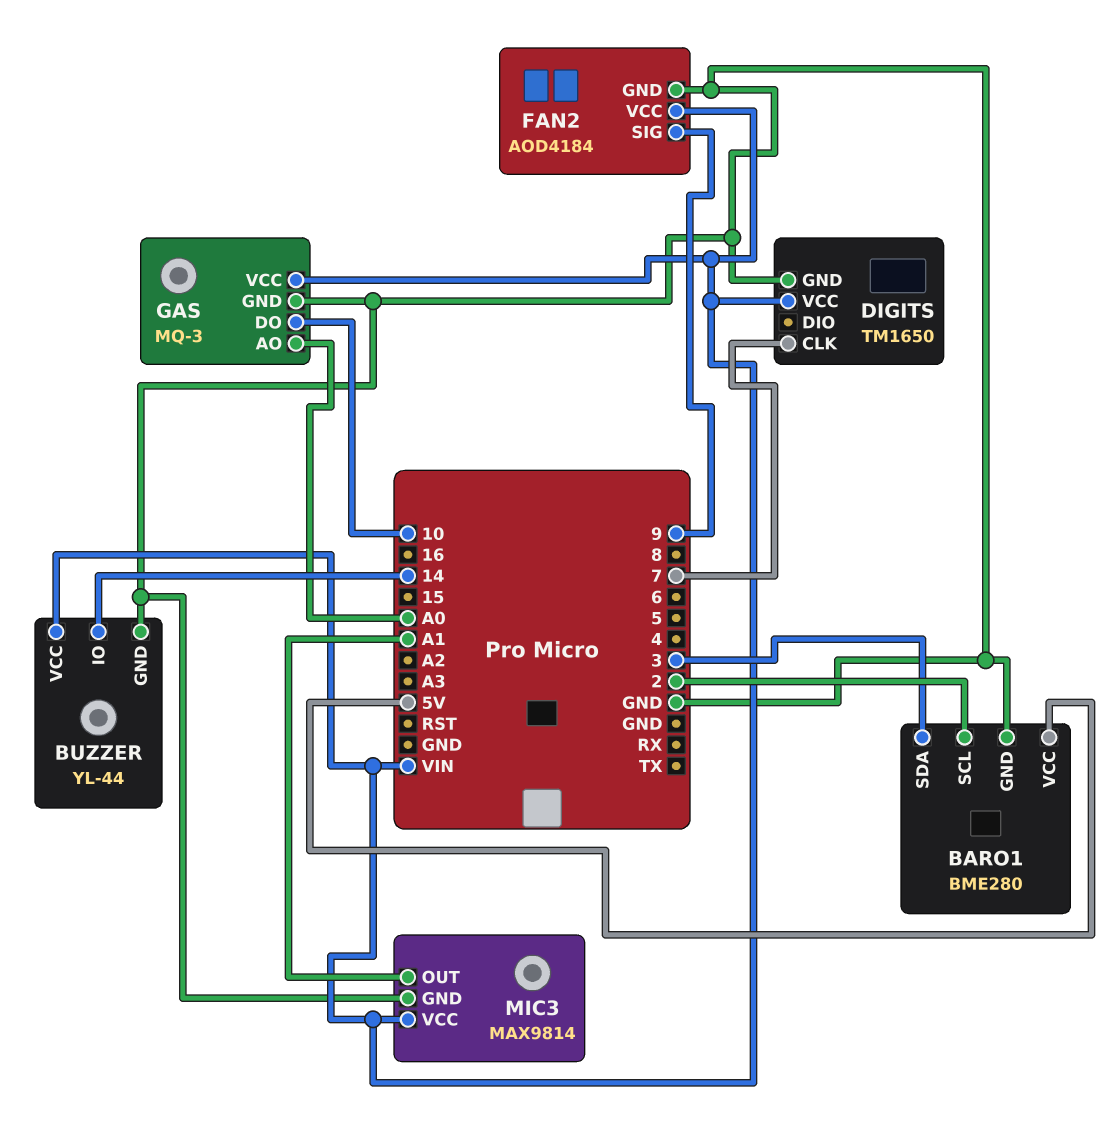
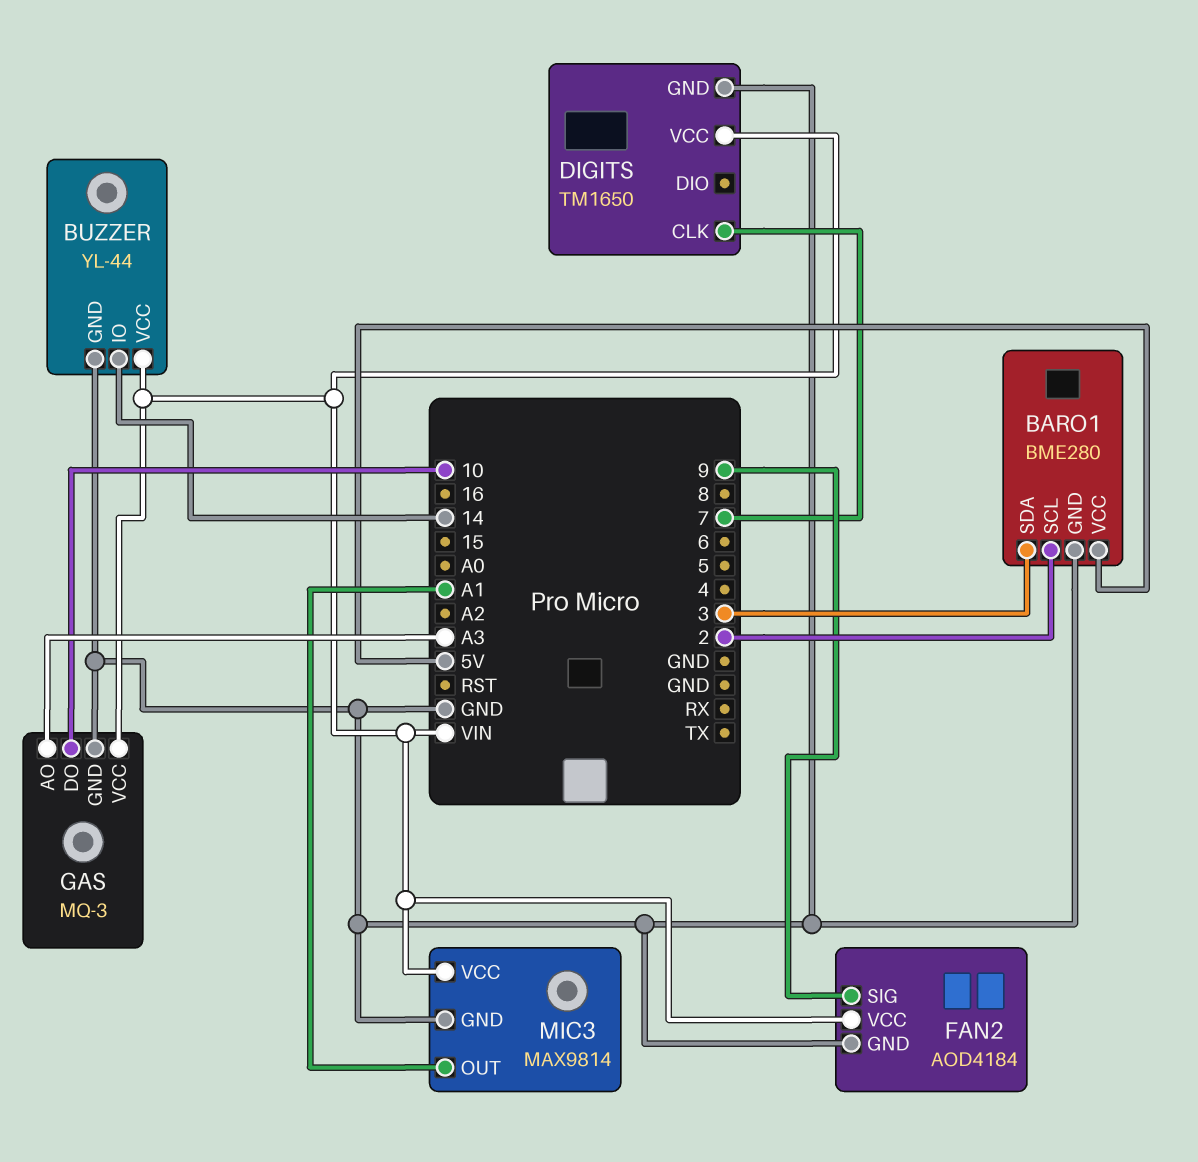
GAS pin AO: A0 -> A3

